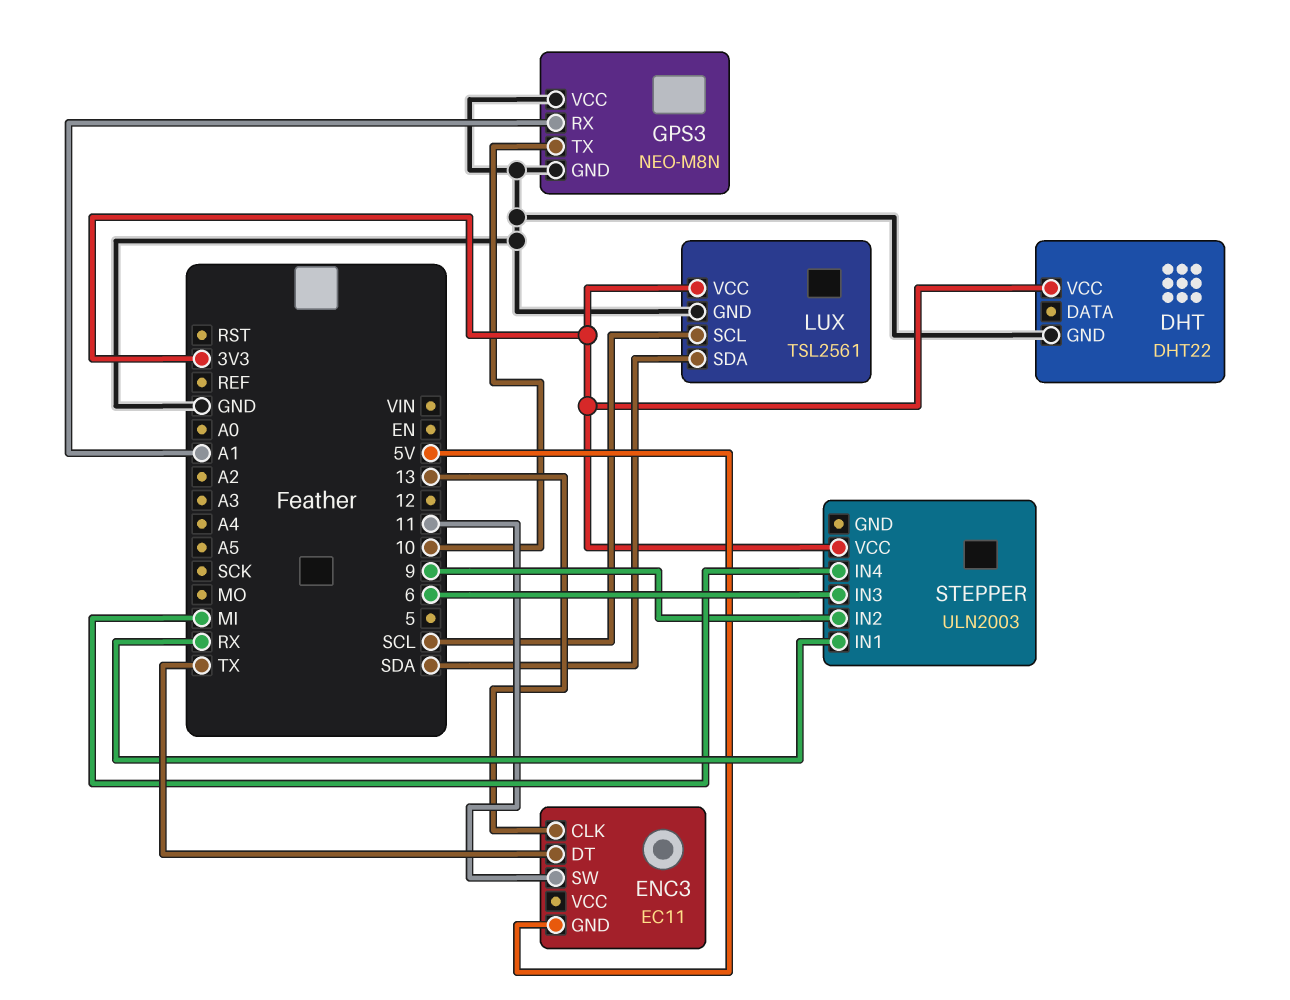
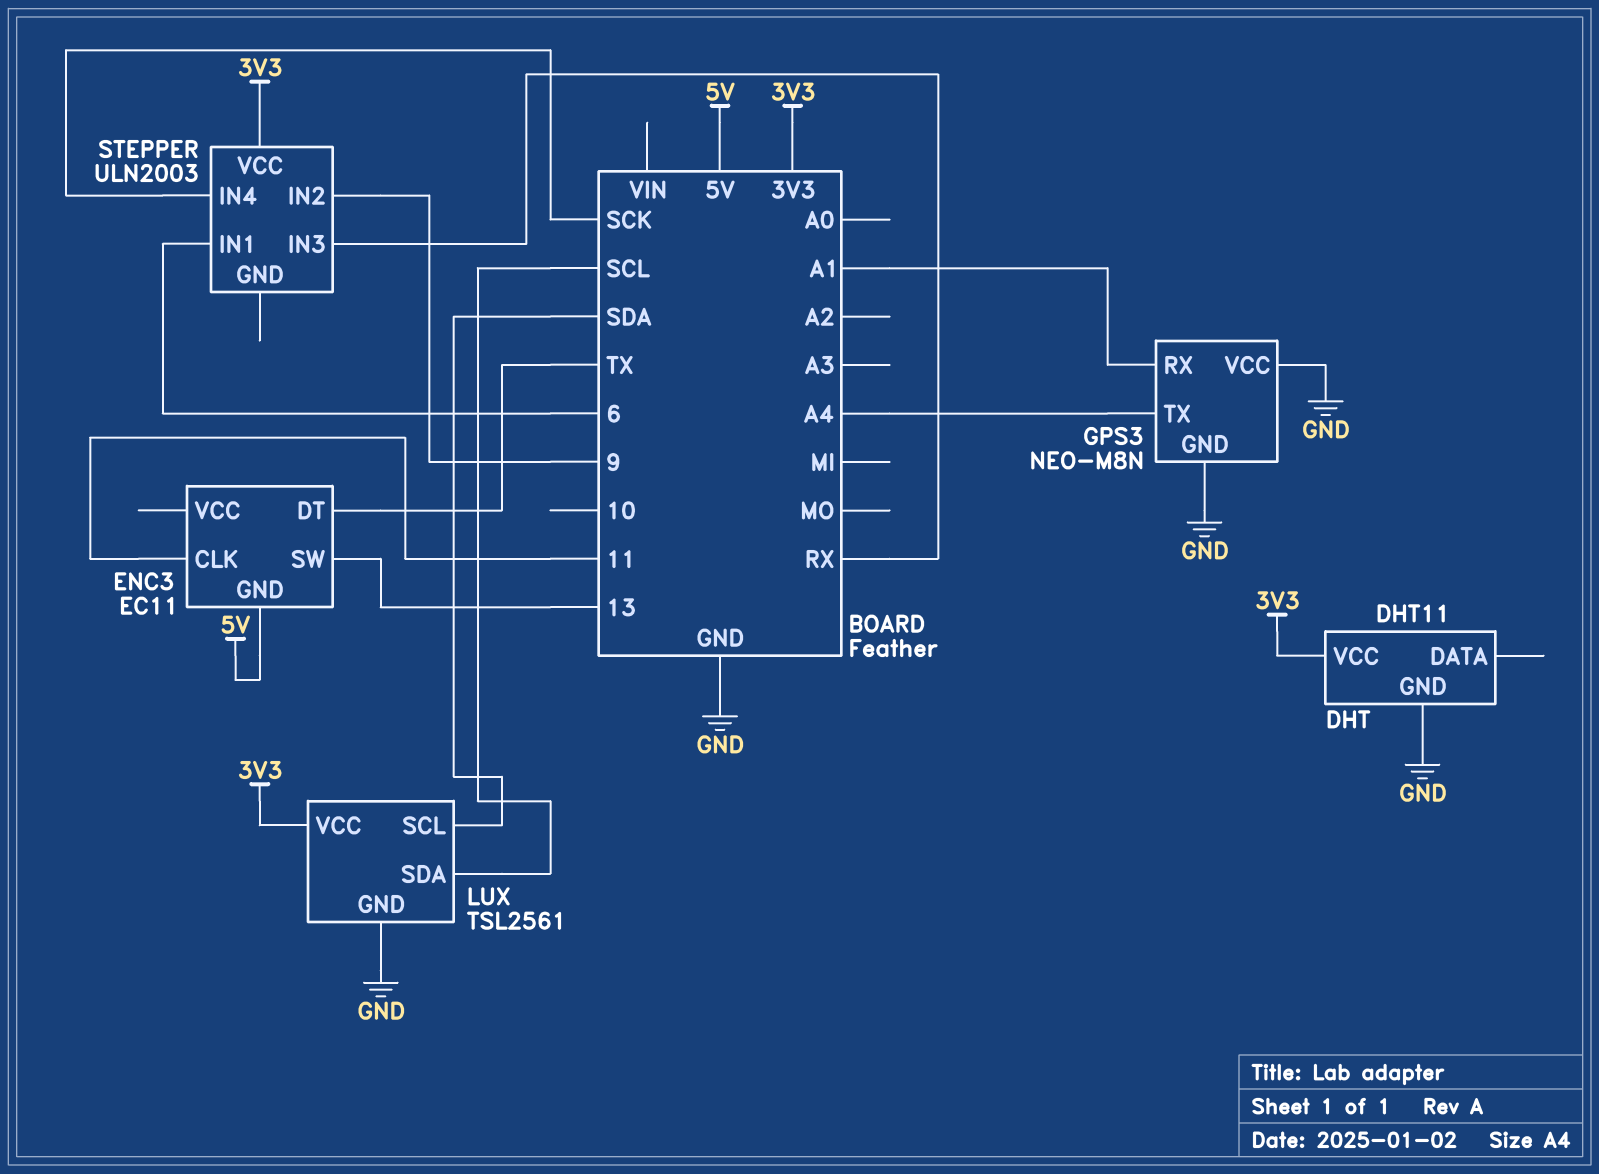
DHT: DHT22 -> DHT11
ENC3 pin CLK: 13 -> 11
ENC3 pin SW: 11 -> 13
GPS3 pin TX: 10 -> A4
LUX pin SCL: SCL -> SDA
LUX pin SDA: SDA -> SCL
STEPPER pin IN1: RX -> 6
STEPPER pin IN3: 6 -> RX
STEPPER pin IN4: MI -> SCK

